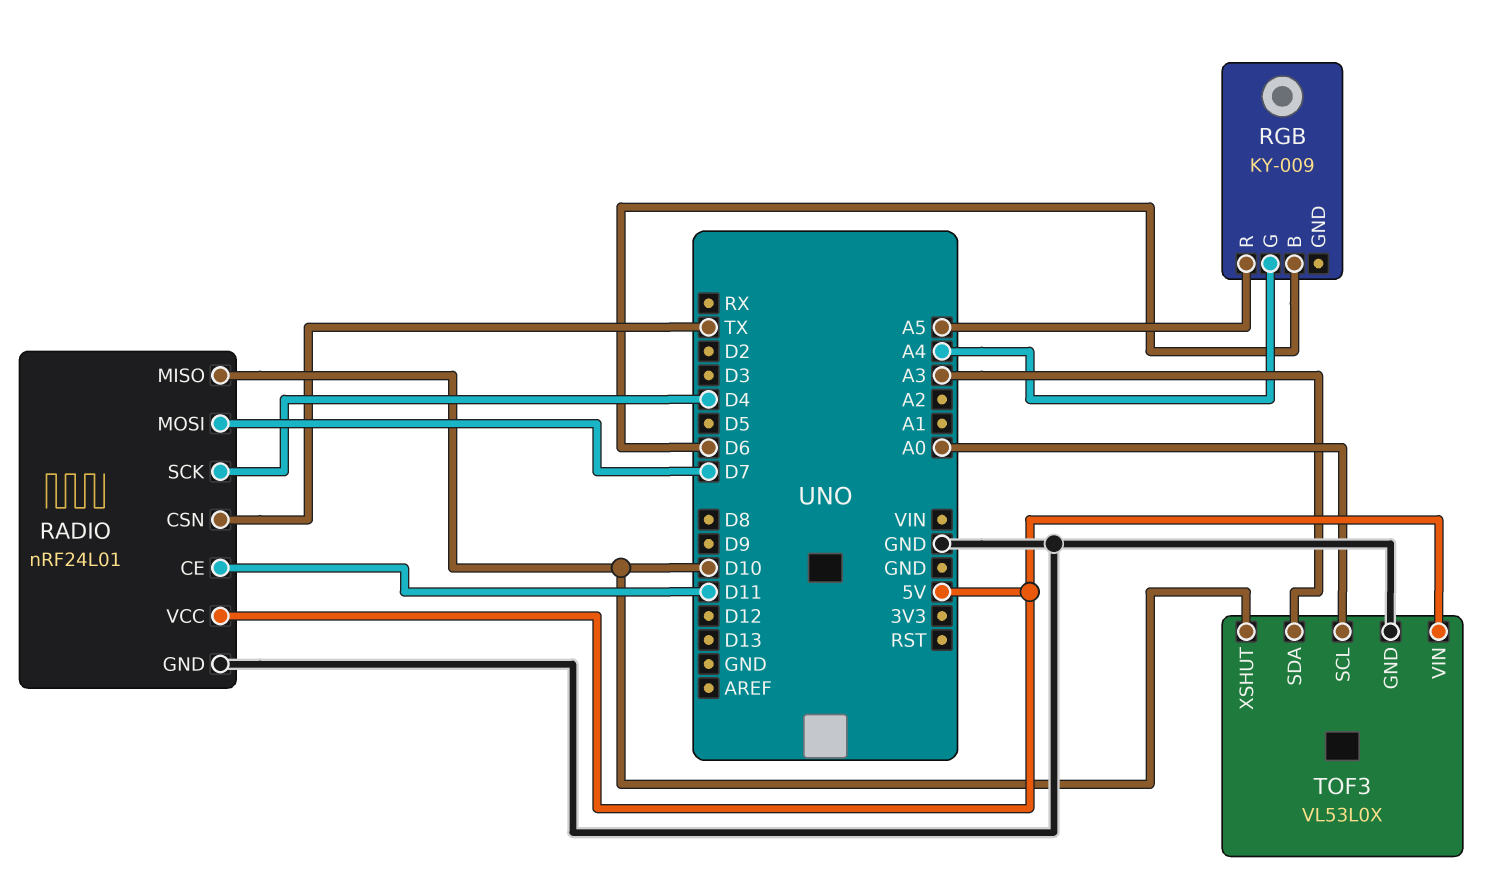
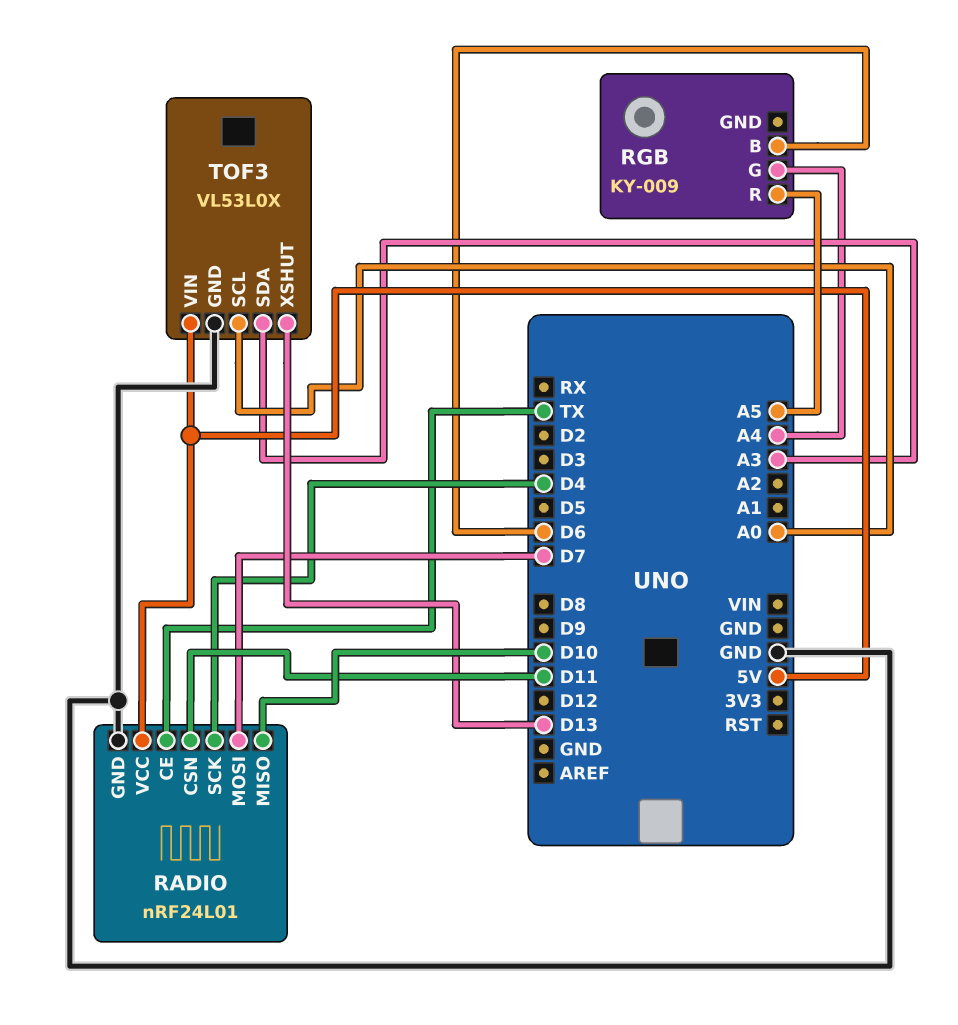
RADIO pin CE: D11 -> TX
RADIO pin CSN: TX -> D11
TOF3 pin XSHUT: D10 -> D13

